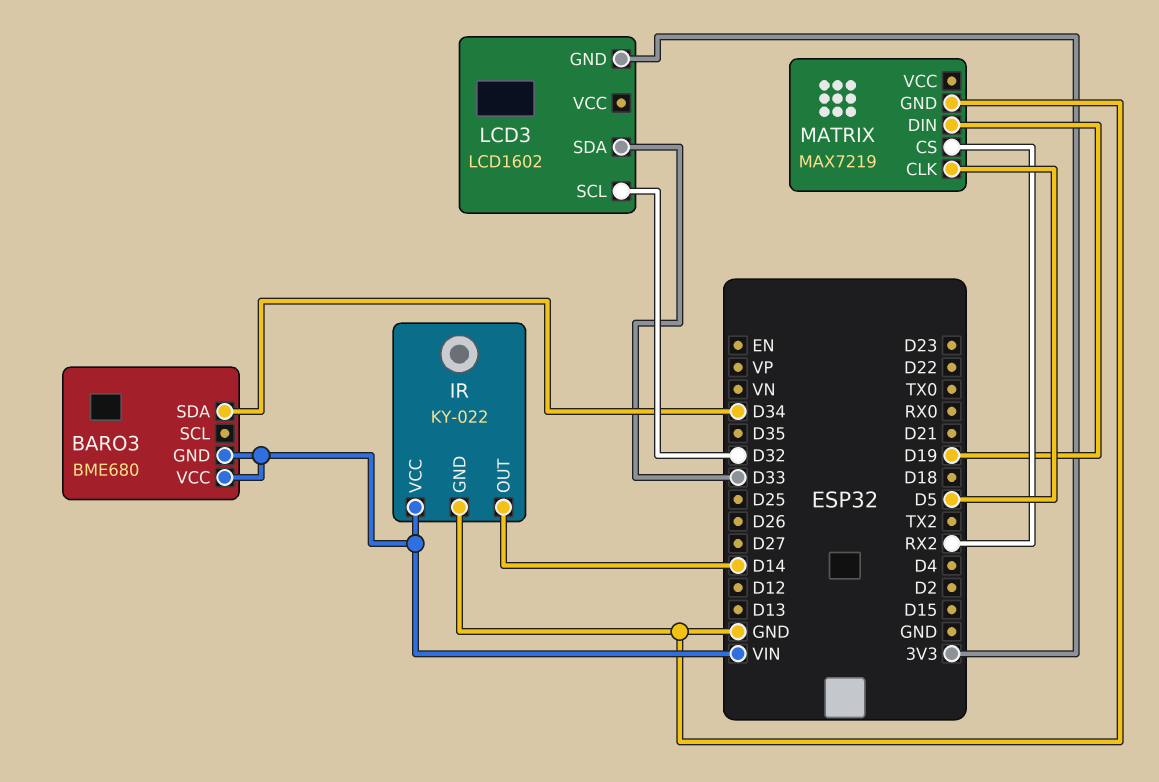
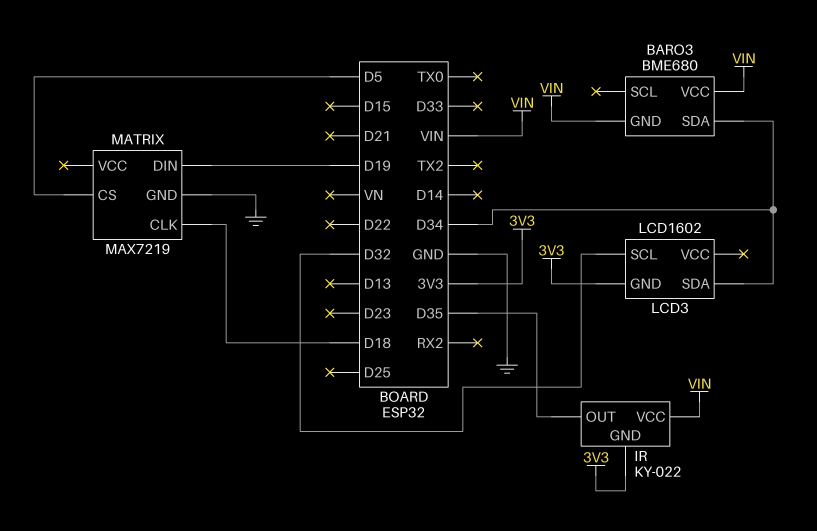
IR pin GND: GND -> 3V3
IR pin OUT: D14 -> D35
LCD3 pin SDA: D33 -> D34
MATRIX pin CLK: D5 -> D18
MATRIX pin CS: RX2 -> D5

